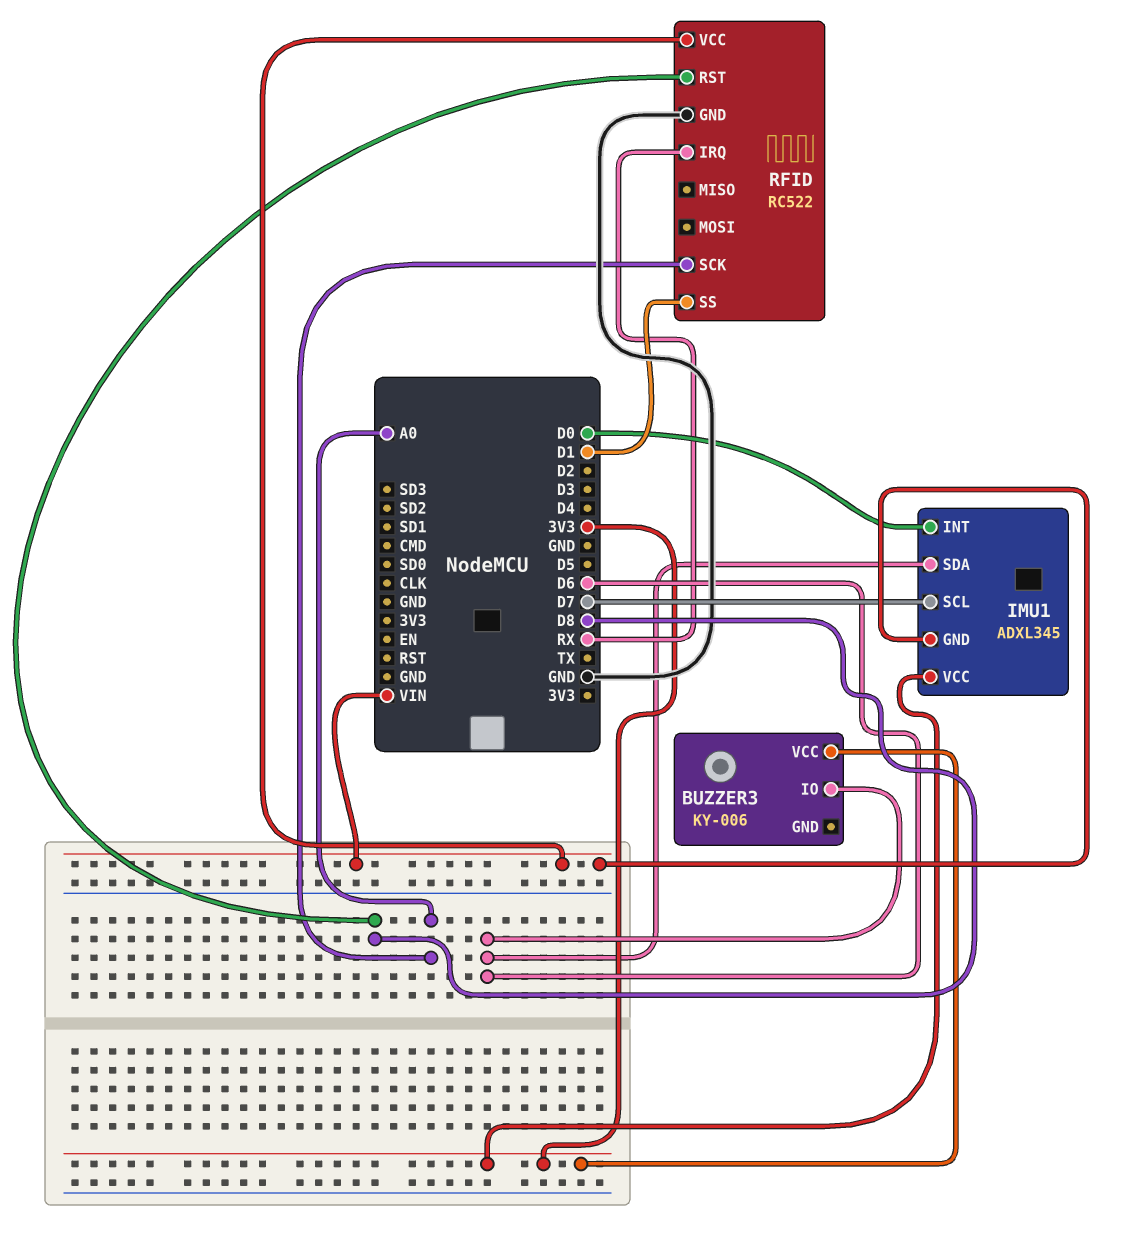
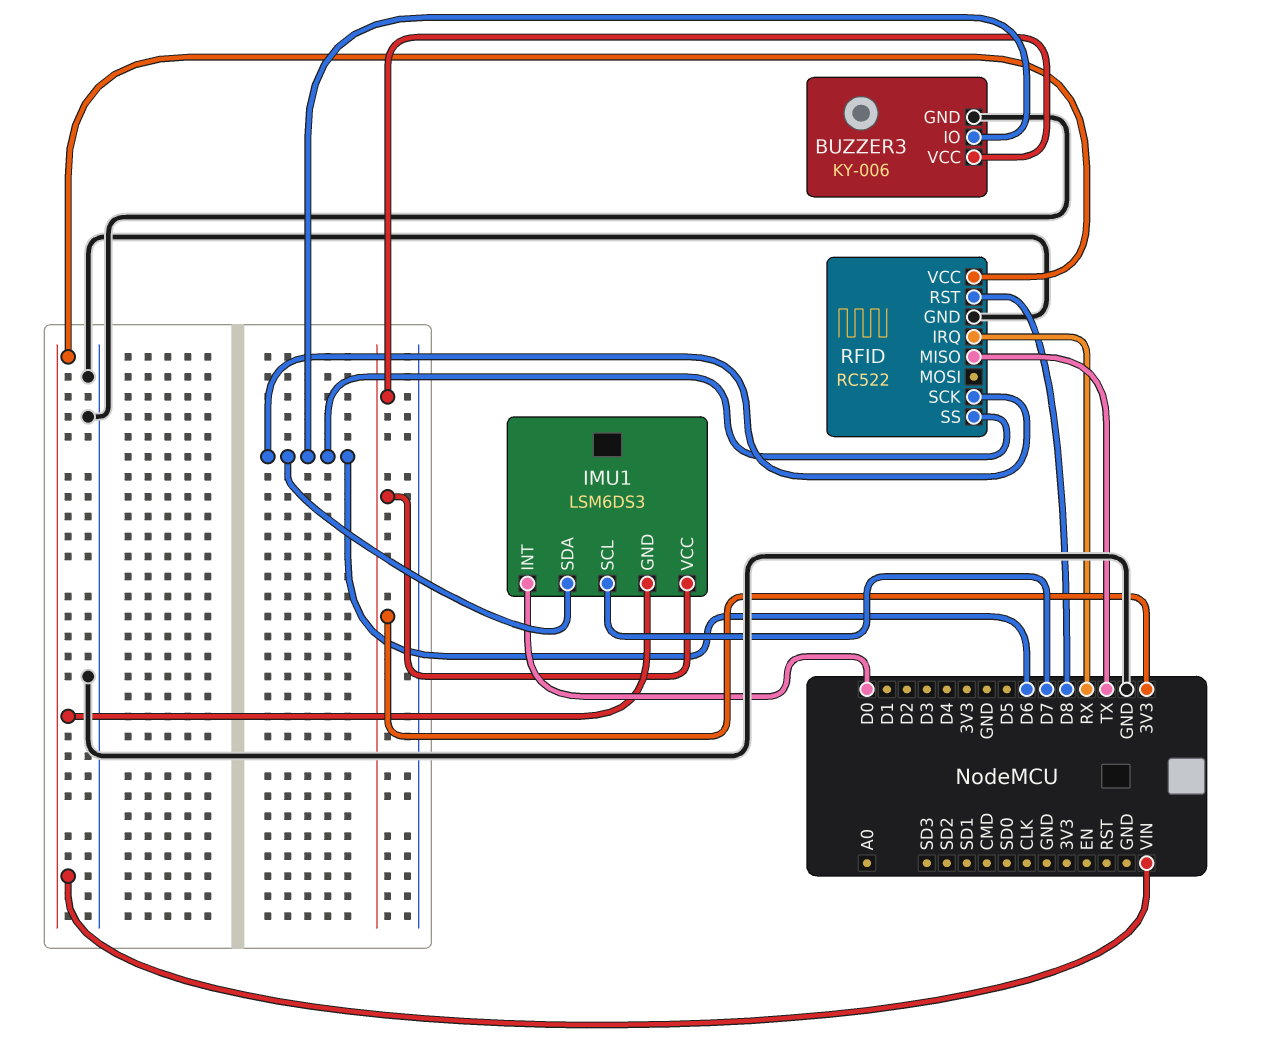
BUZZER3 pin GND: none -> GND
IMU1: ADXL345 -> LSM6DS3
RFID pin MISO: none -> TX
RFID pin SCK: A0 -> D6
RFID pin SS: D1 -> D6

